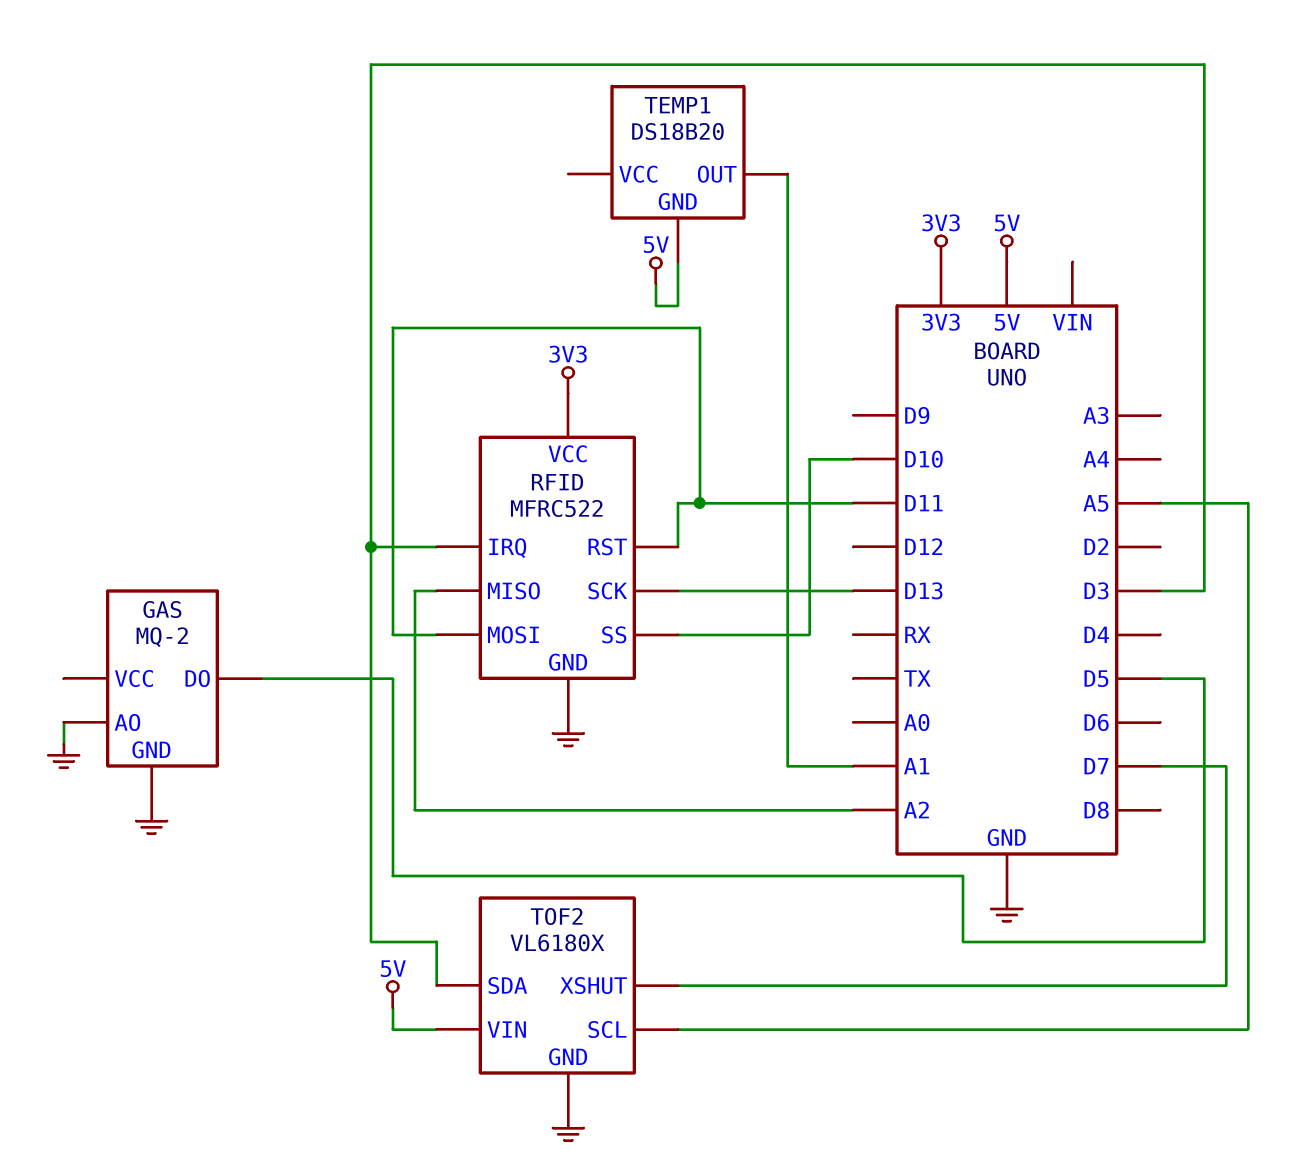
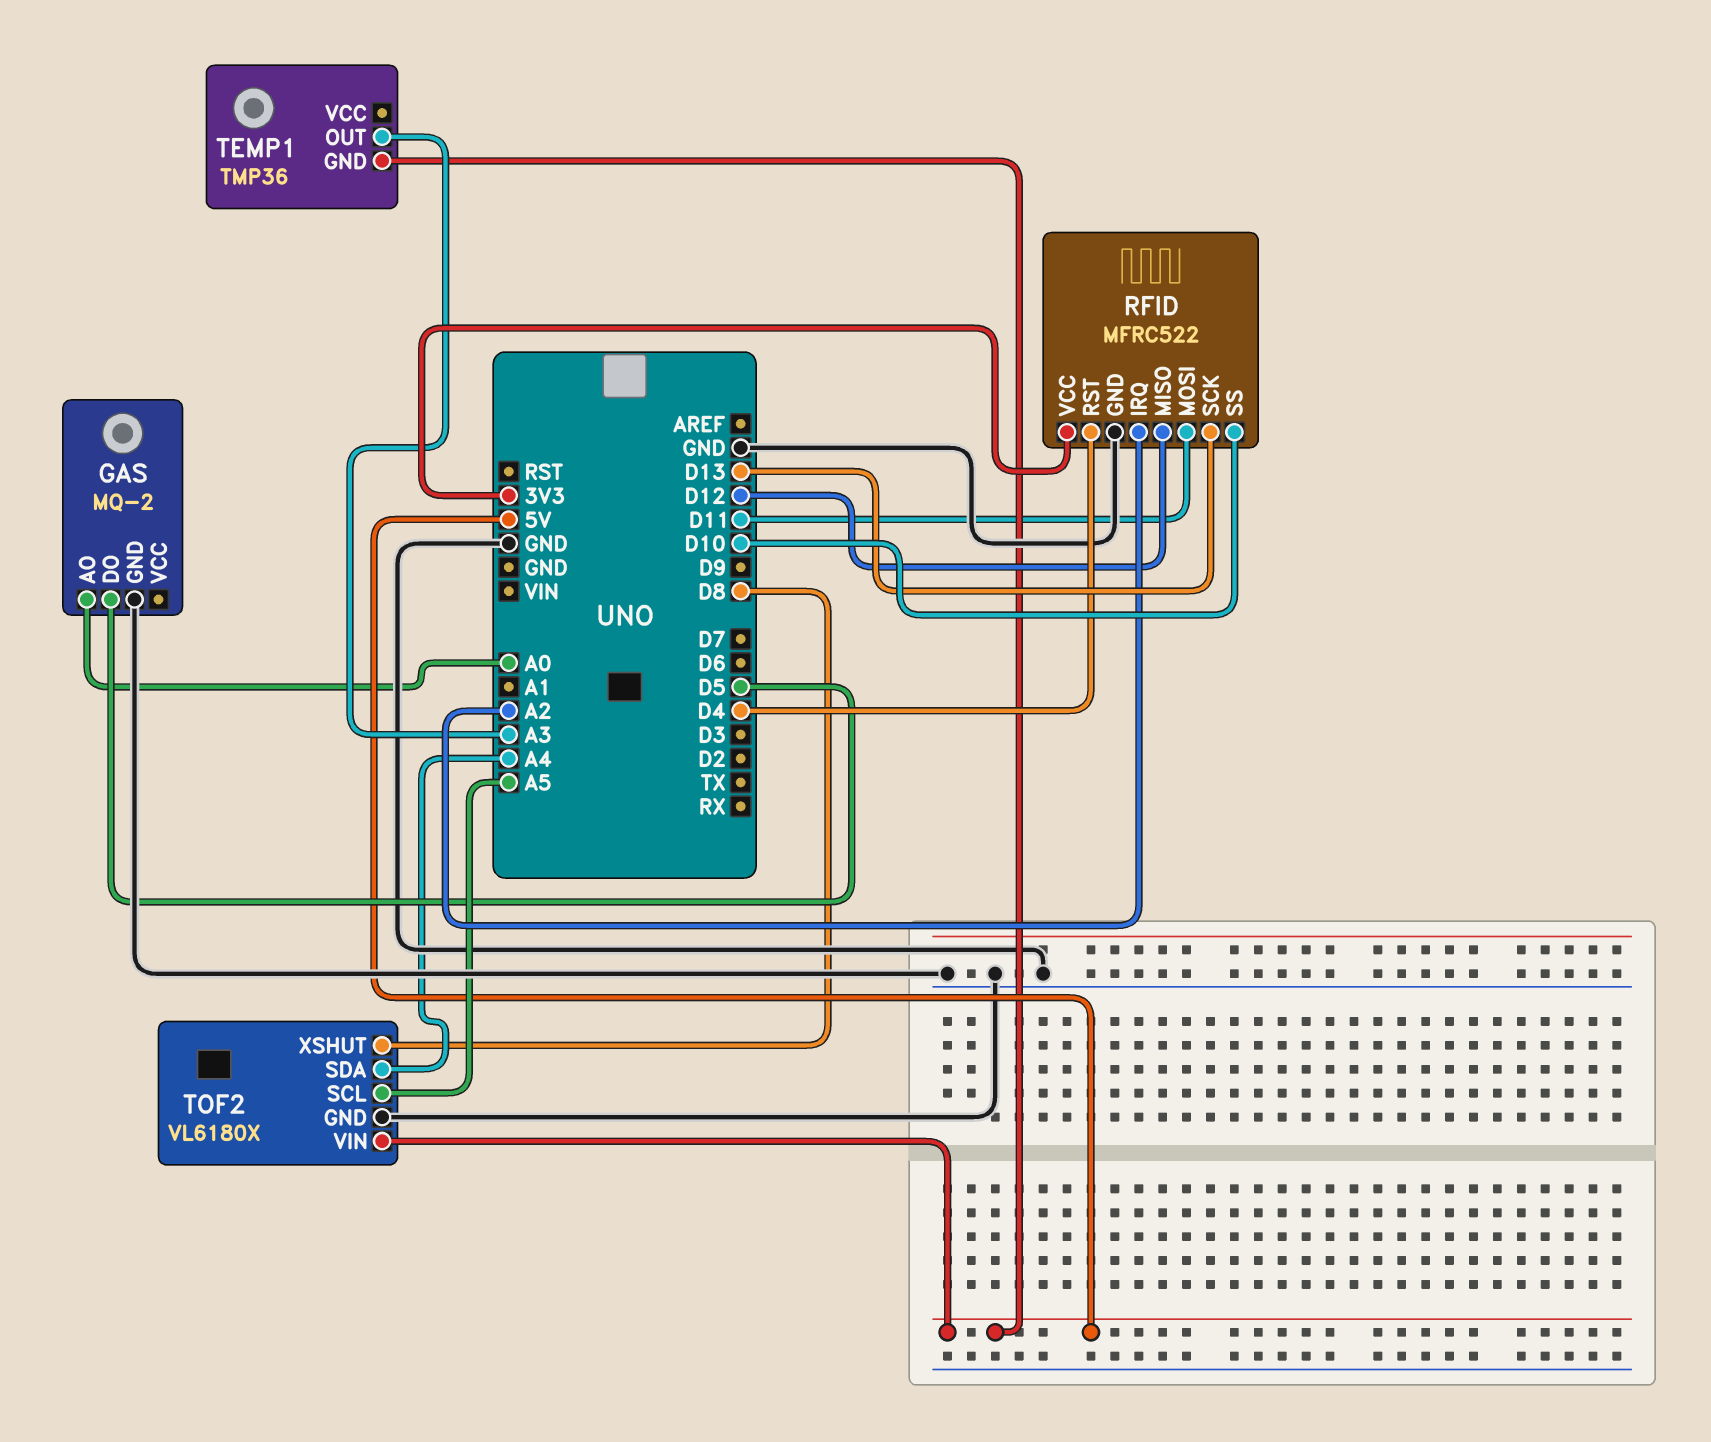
GAS pin AO: GND -> A0
RFID pin IRQ: D3 -> A2
RFID pin MISO: A2 -> D12
RFID pin RST: D11 -> D4
TEMP1: DS18B20 -> TMP36
TEMP1 pin OUT: A1 -> A3
TOF2 pin SDA: D3 -> A4
TOF2 pin XSHUT: D7 -> D8

